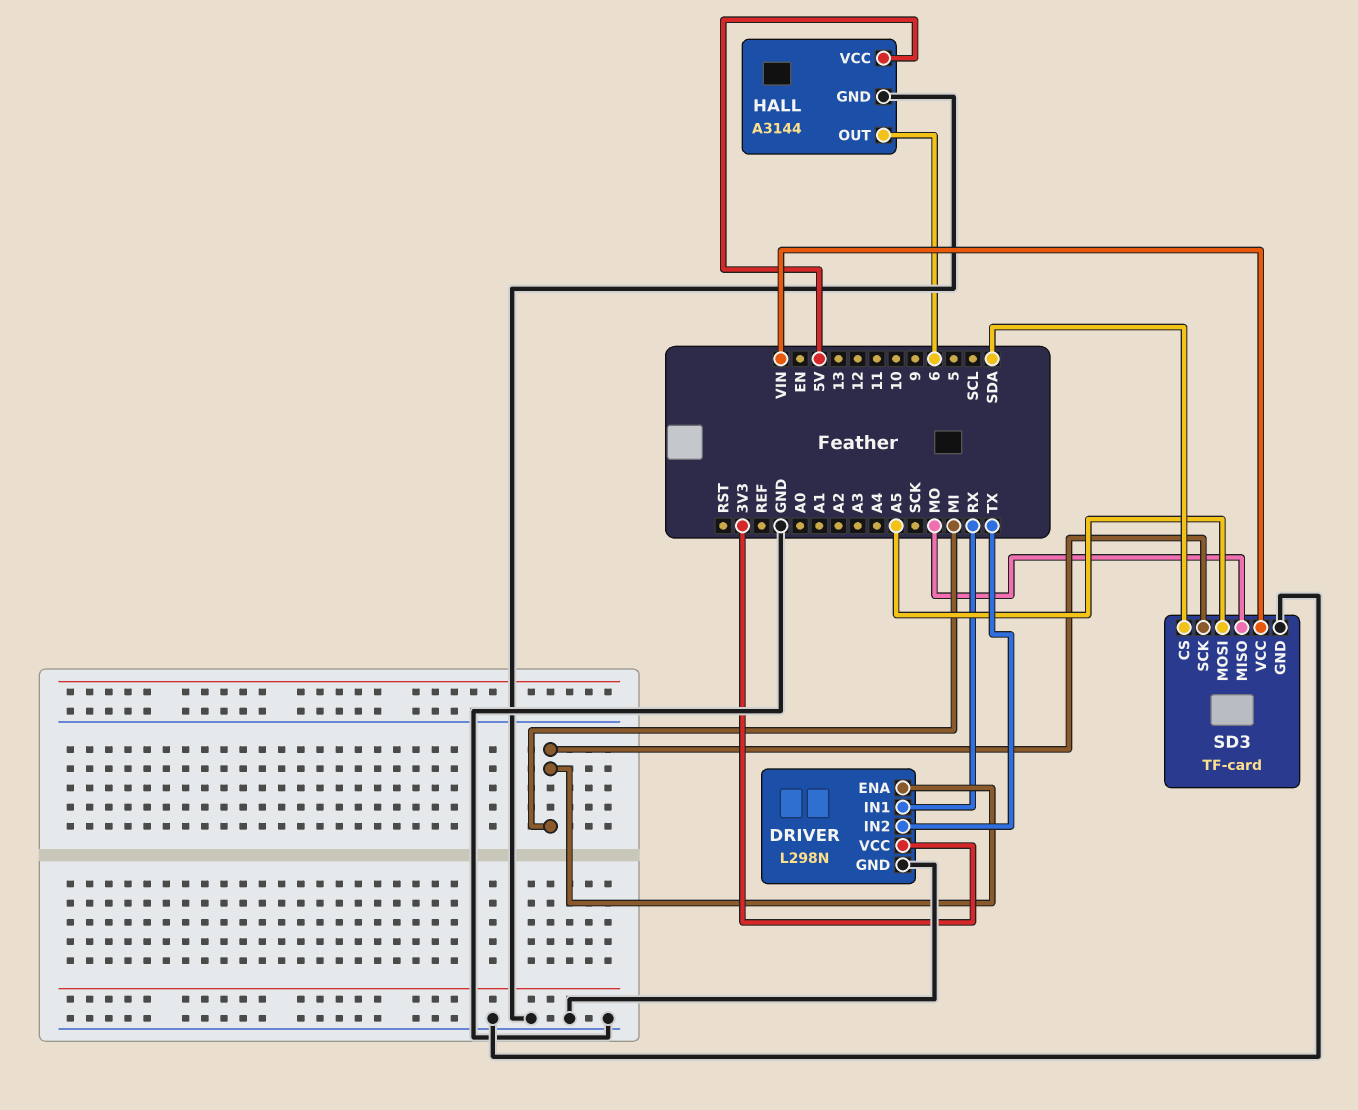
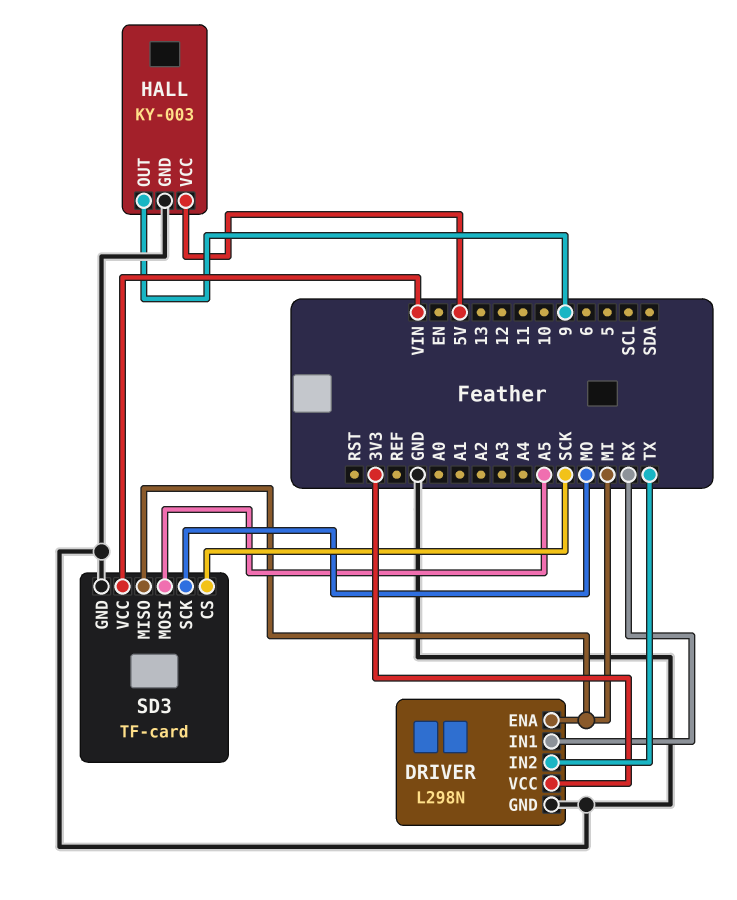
HALL: A3144 -> KY-003
HALL pin OUT: 6 -> 9
SD3 pin CS: SDA -> SCK
SD3 pin MISO: MO -> MI
SD3 pin SCK: MI -> MO

